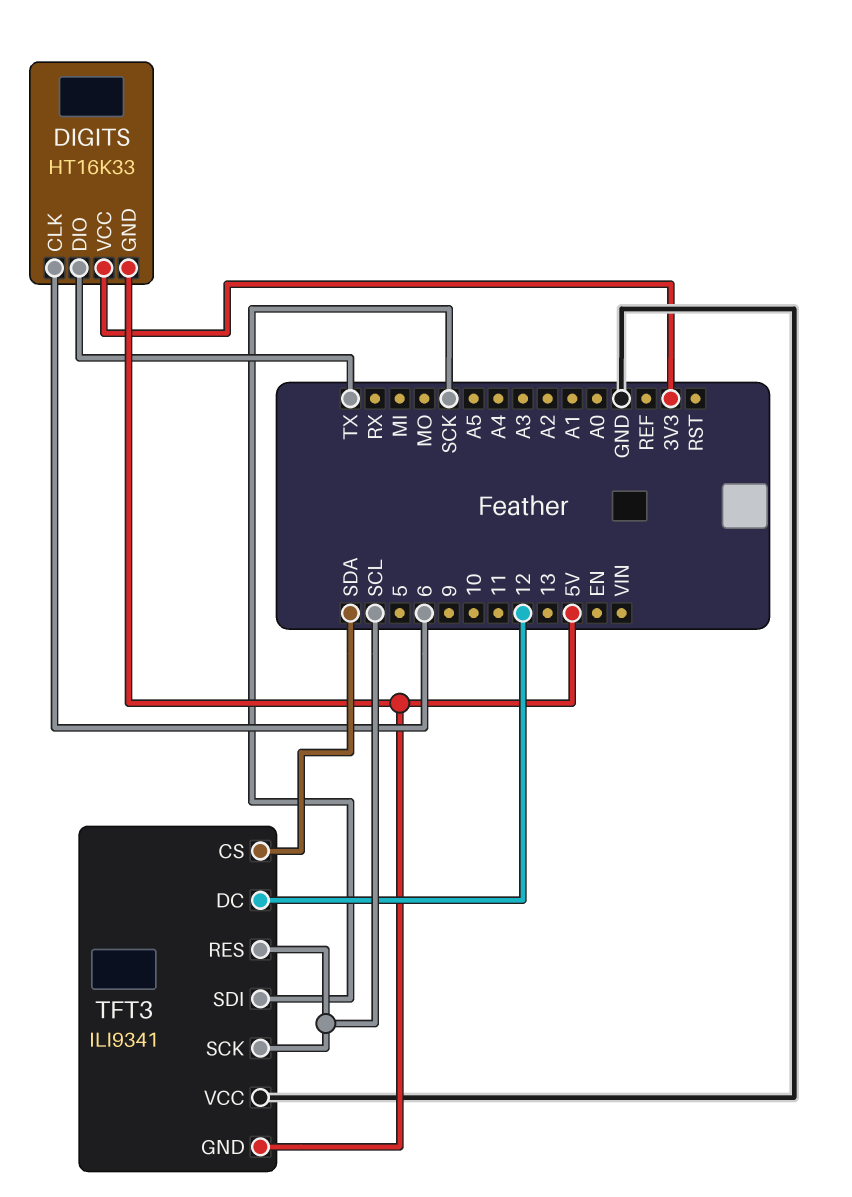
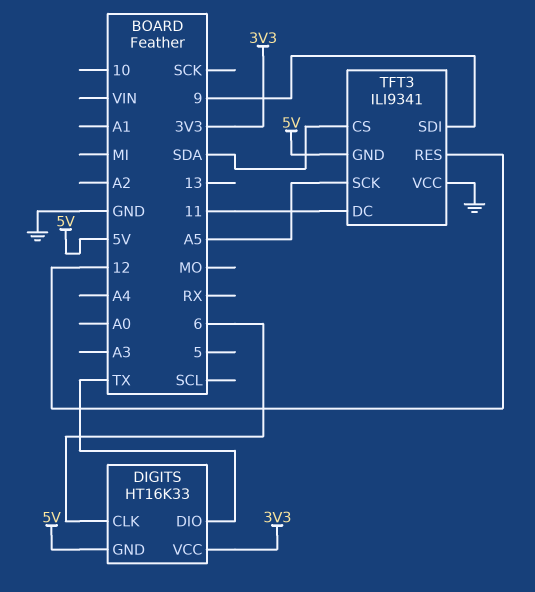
TFT3 pin DC: 12 -> 11
TFT3 pin RES: SCL -> 12
TFT3 pin SCK: SCL -> A5
TFT3 pin SDI: SCK -> 9

